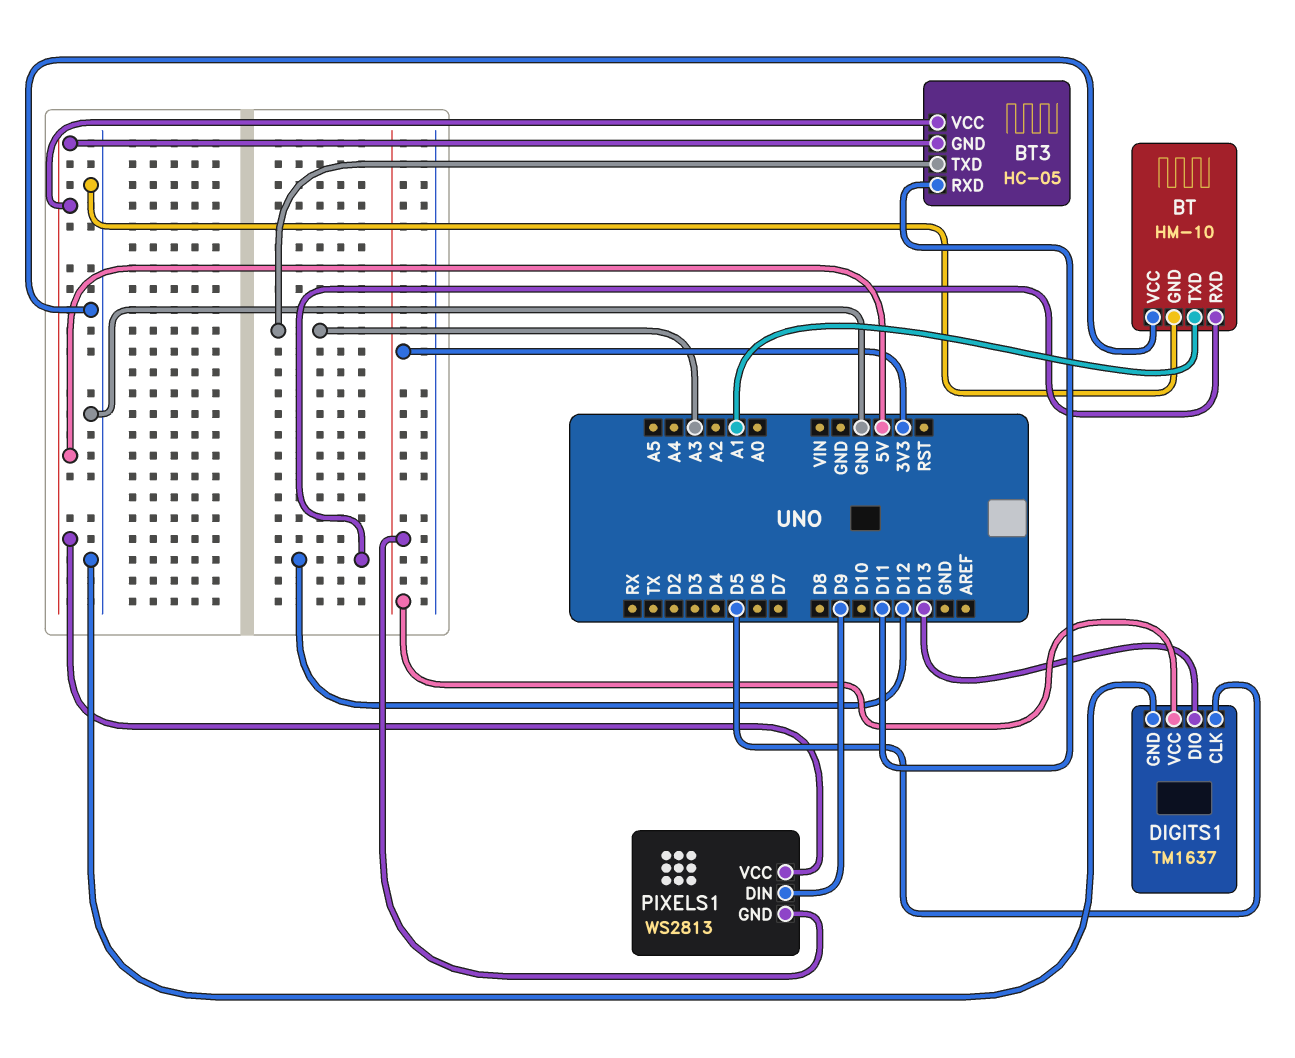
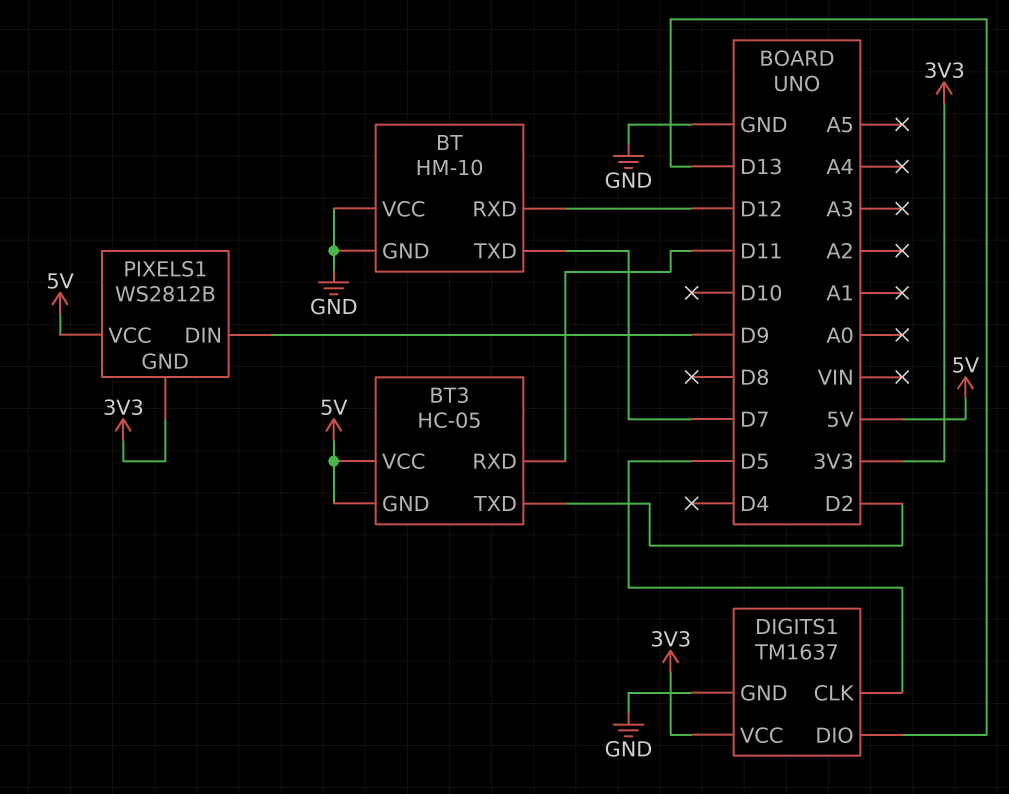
BT pin TXD: A1 -> D7
BT3 pin TXD: A3 -> D2
PIXELS1: WS2813 -> WS2812B

